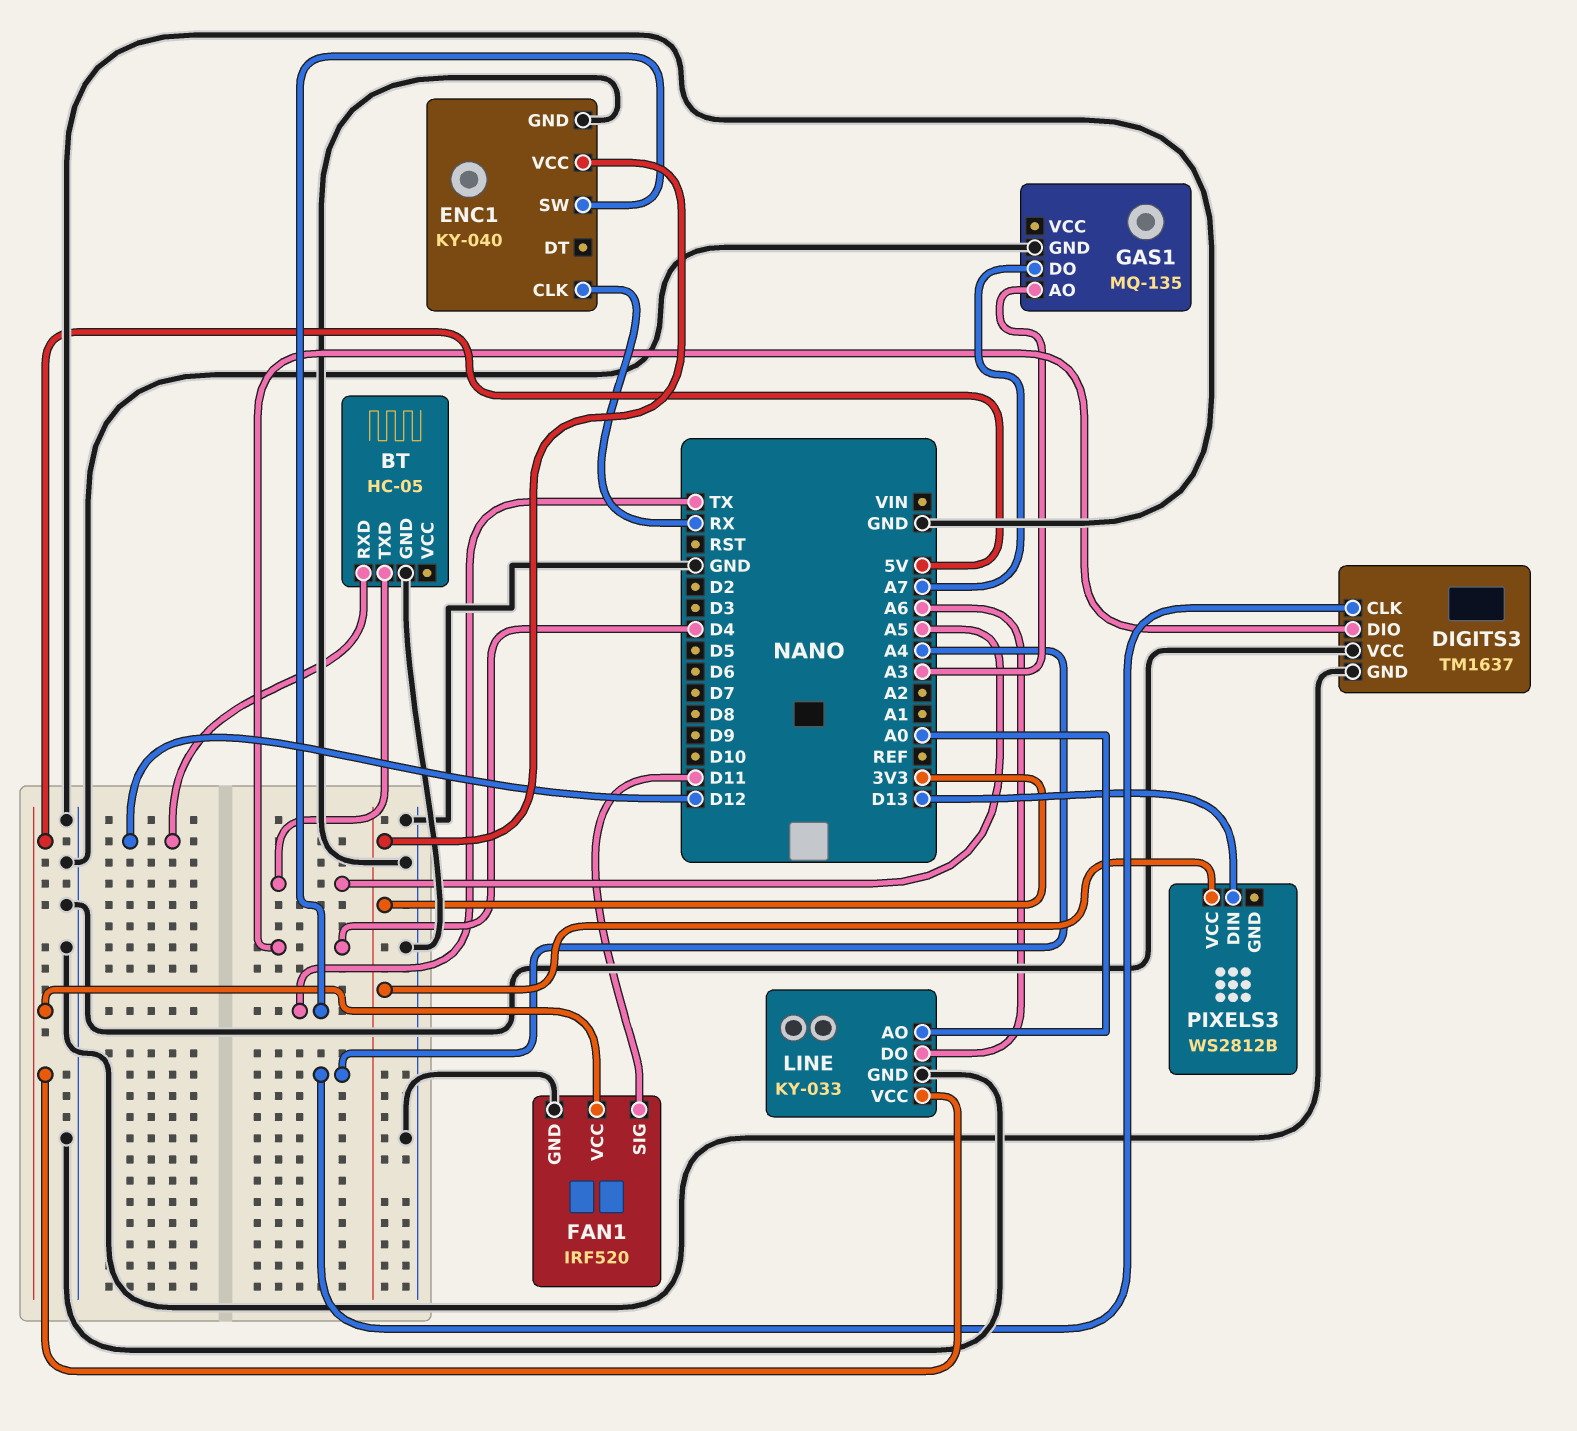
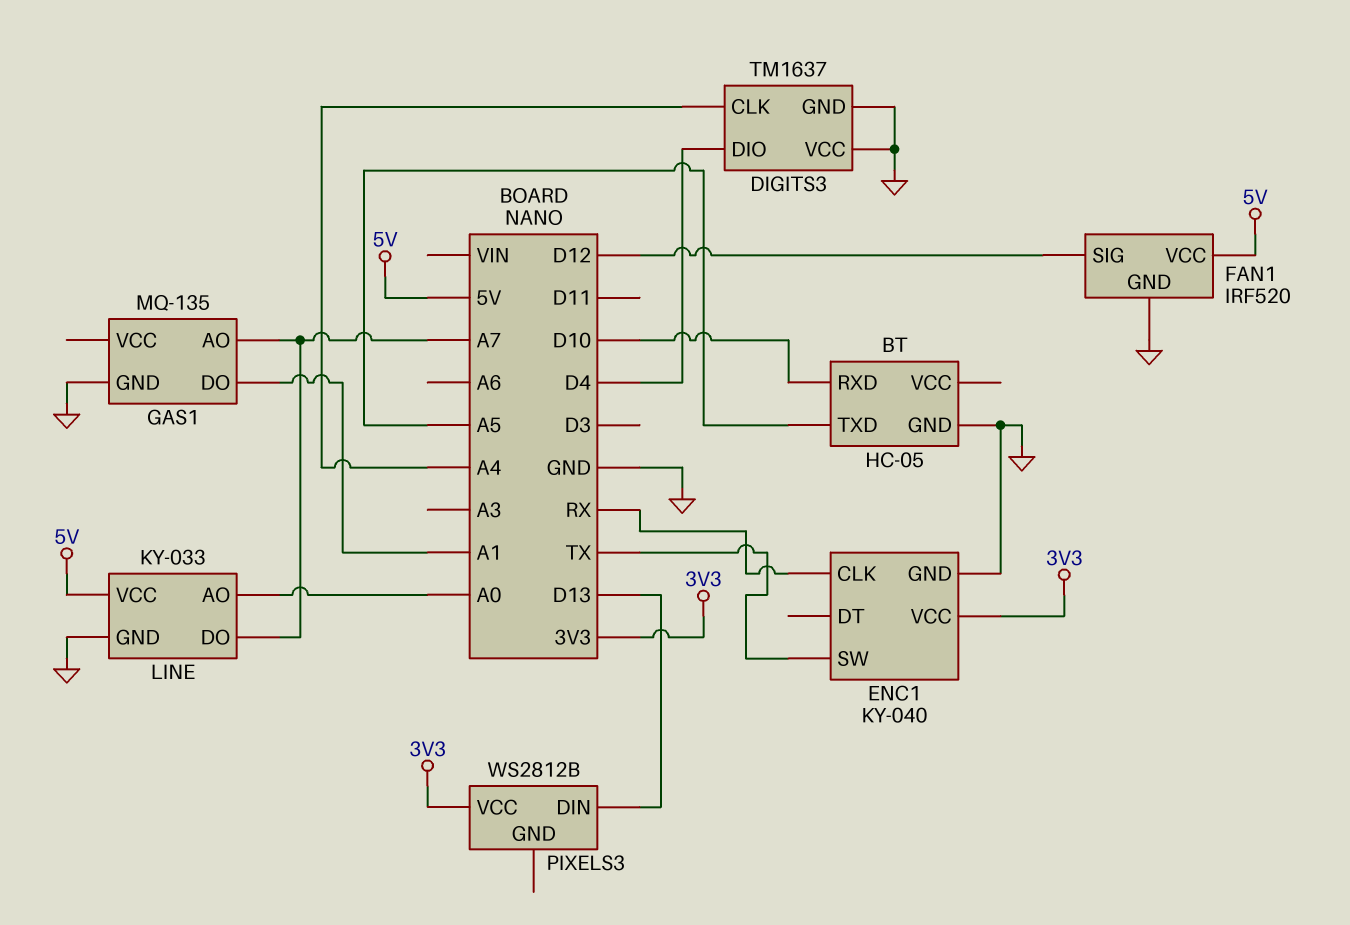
BT pin RXD: D12 -> D10
FAN1 pin SIG: D11 -> D12
GAS1 pin AO: A3 -> A7
GAS1 pin DO: A7 -> A1
LINE pin DO: A6 -> A7

